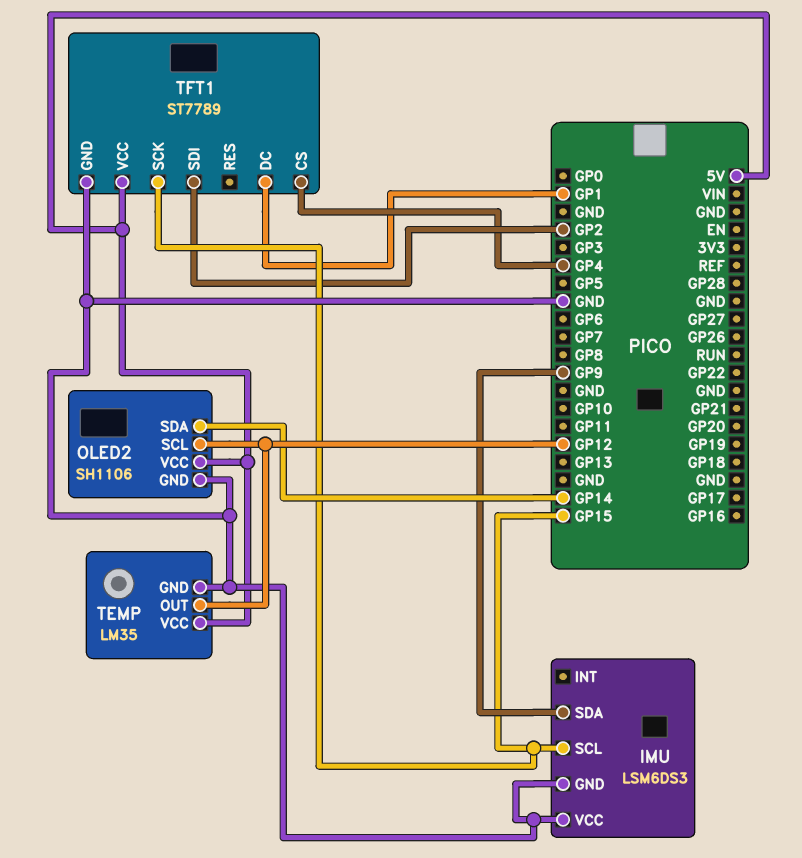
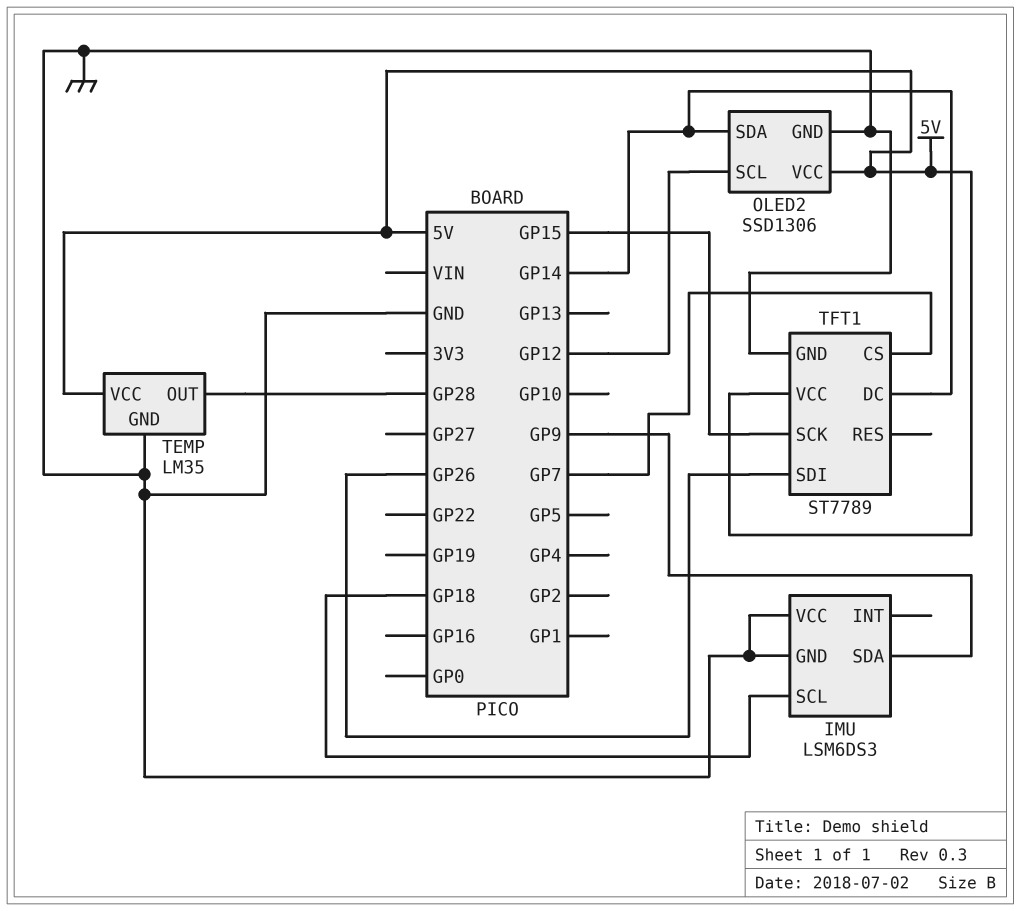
IMU pin SCL: GP15 -> GP18
OLED2: SH1106 -> SSD1306
TEMP pin OUT: GP12 -> GP28
TFT1 pin CS: GP4 -> GP7
TFT1 pin DC: GP1 -> GP14
TFT1 pin SDI: GP2 -> GP26

